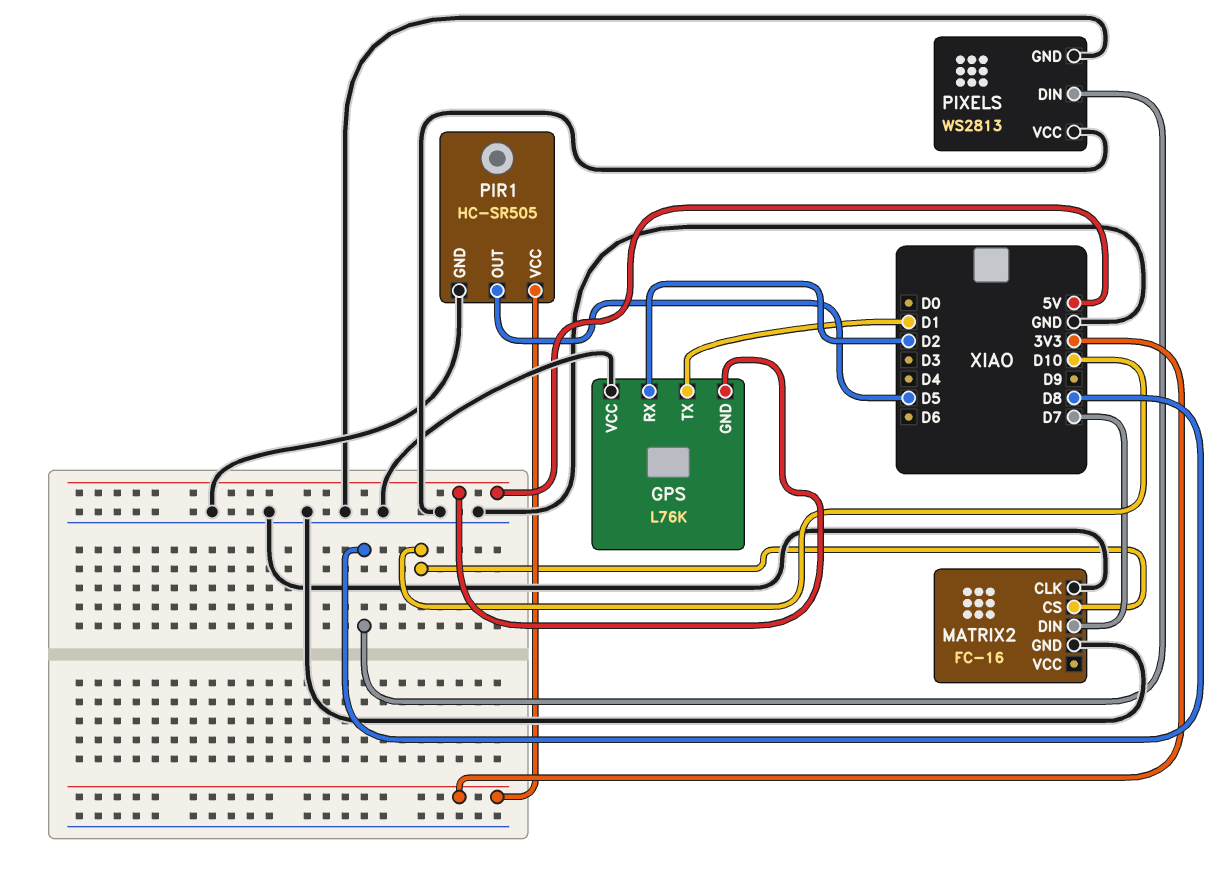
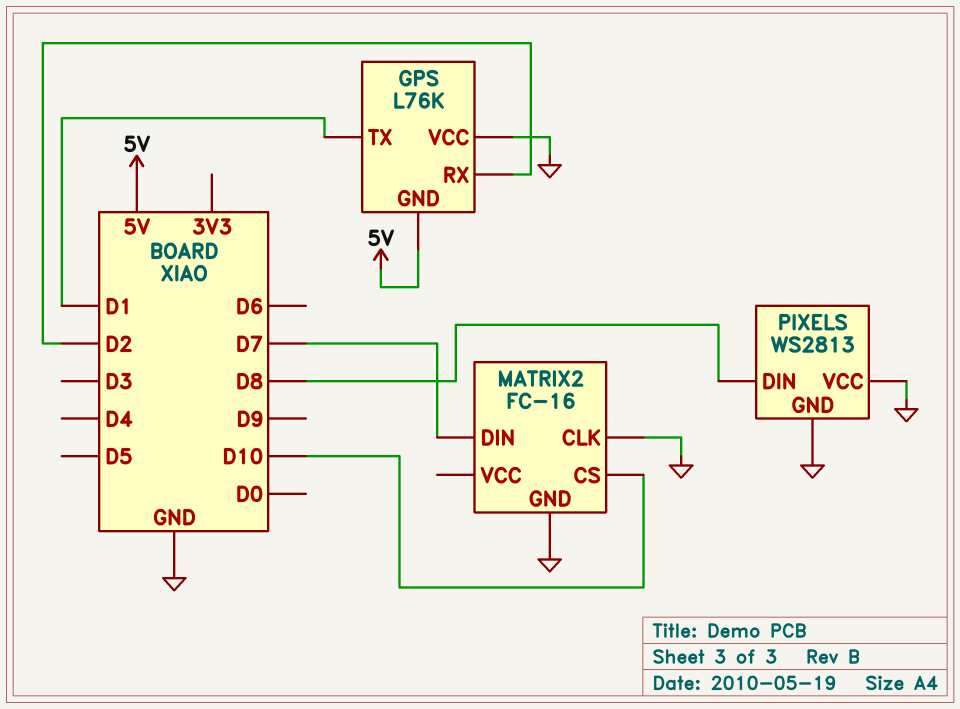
PIR1: HC-SR505 -> none
PIR1 pin GND: GND -> none
PIR1 pin OUT: D5 -> none
PIR1 pin VCC: 3V3 -> none

